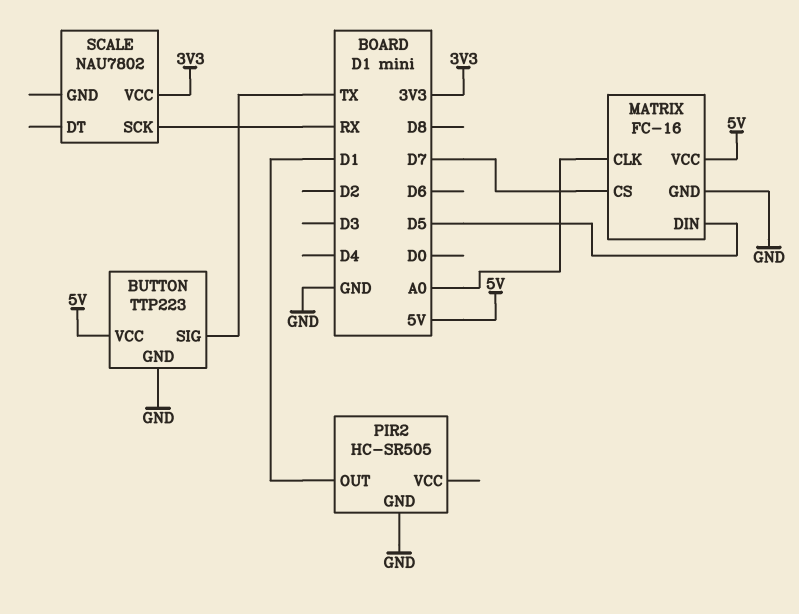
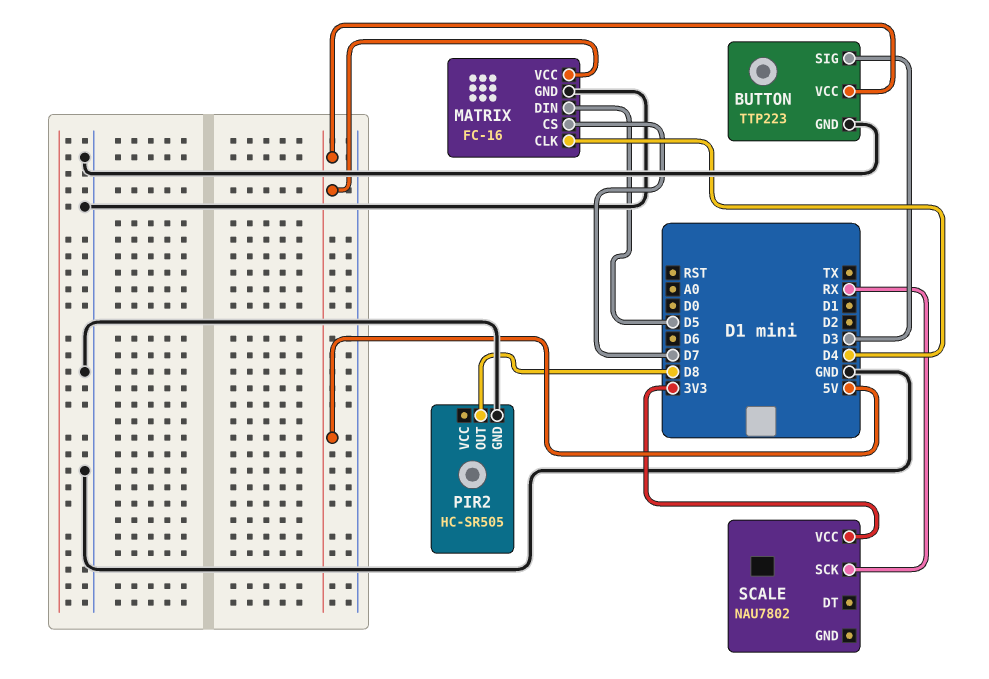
BUTTON pin SIG: TX -> D3
MATRIX pin CLK: A0 -> D4
PIR2 pin OUT: D1 -> D8

